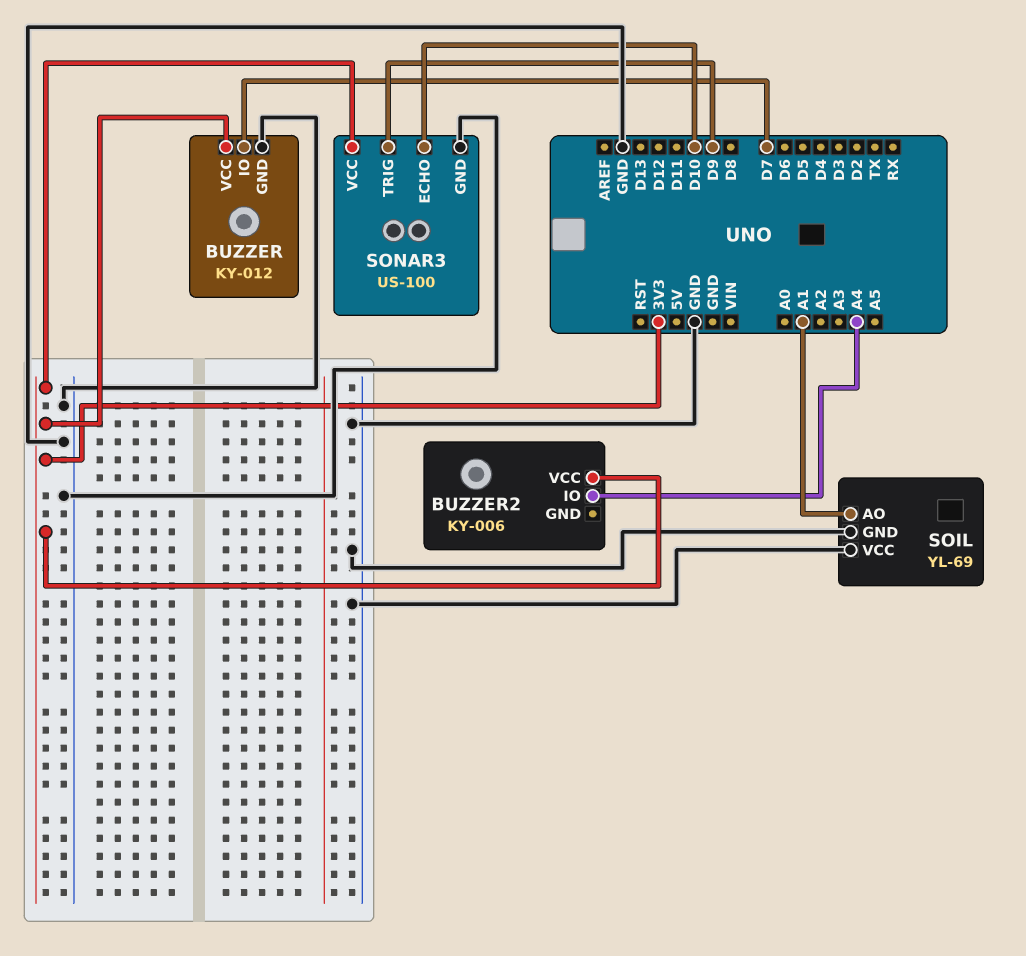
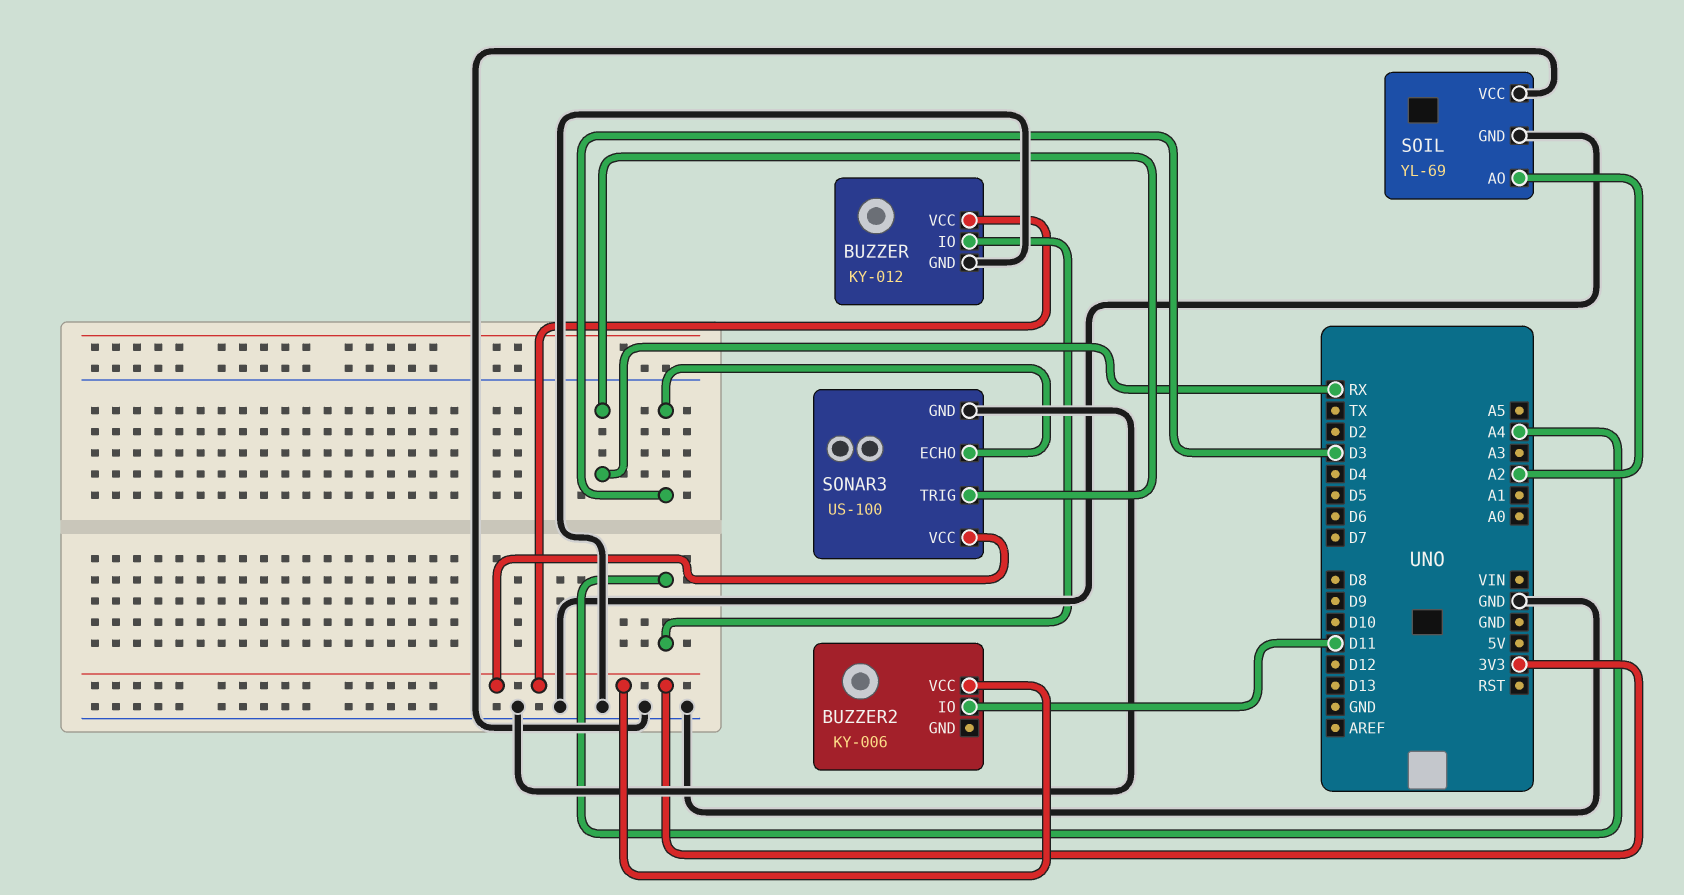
BUZZER pin IO: D7 -> A4
BUZZER2 pin IO: A4 -> D11
SOIL pin AO: A1 -> A2
SONAR3 pin ECHO: D10 -> D3
SONAR3 pin TRIG: D9 -> RX

